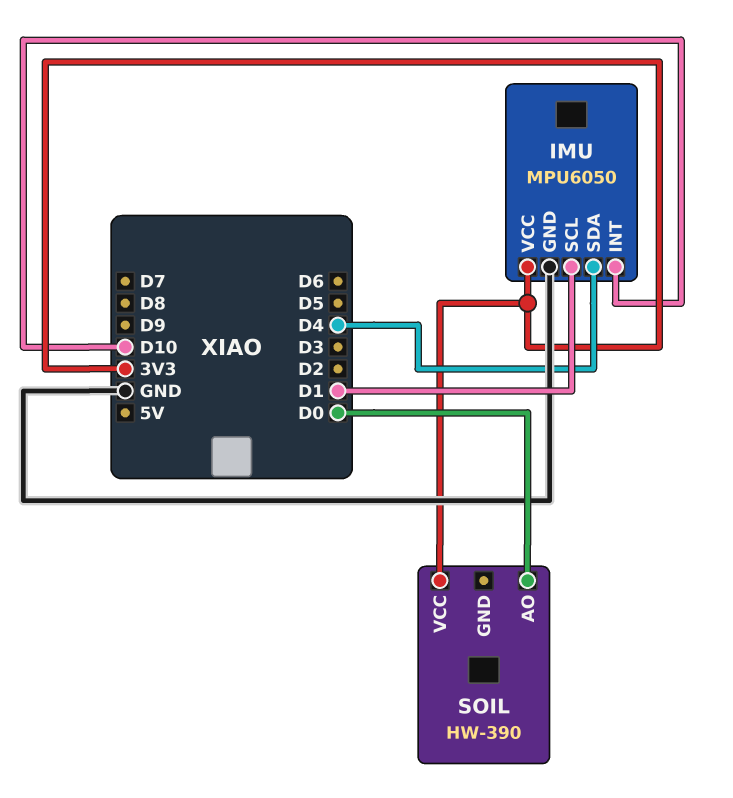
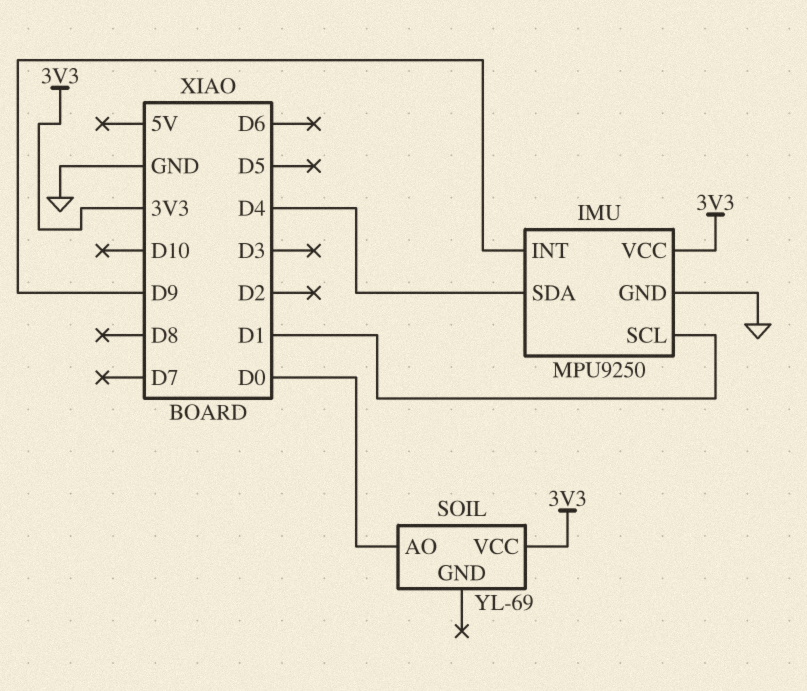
IMU: MPU6050 -> MPU9250
IMU pin INT: D10 -> D9
SOIL: HW-390 -> YL-69

